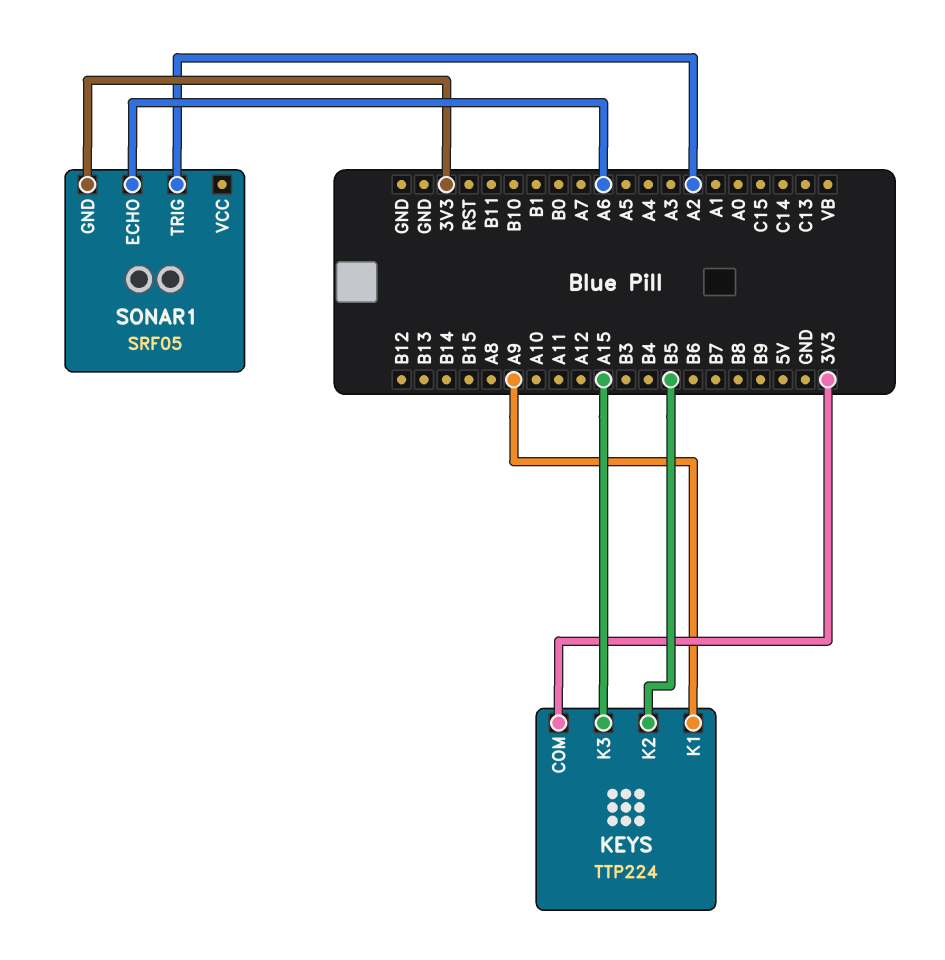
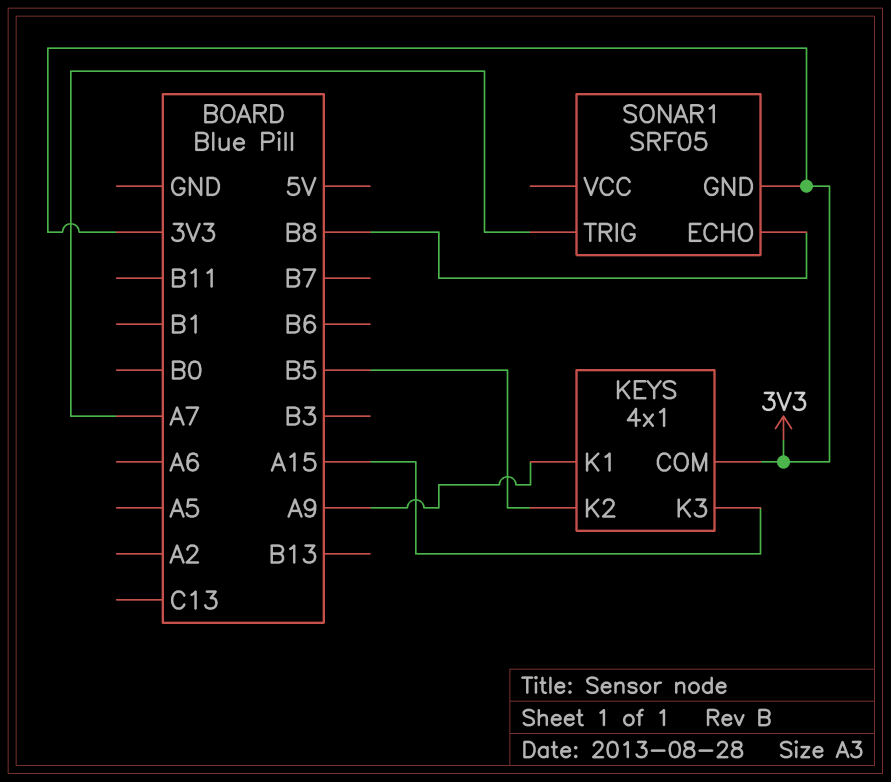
KEYS: TTP224 -> 4x1
SONAR1 pin ECHO: A6 -> B8
SONAR1 pin TRIG: A2 -> A7

